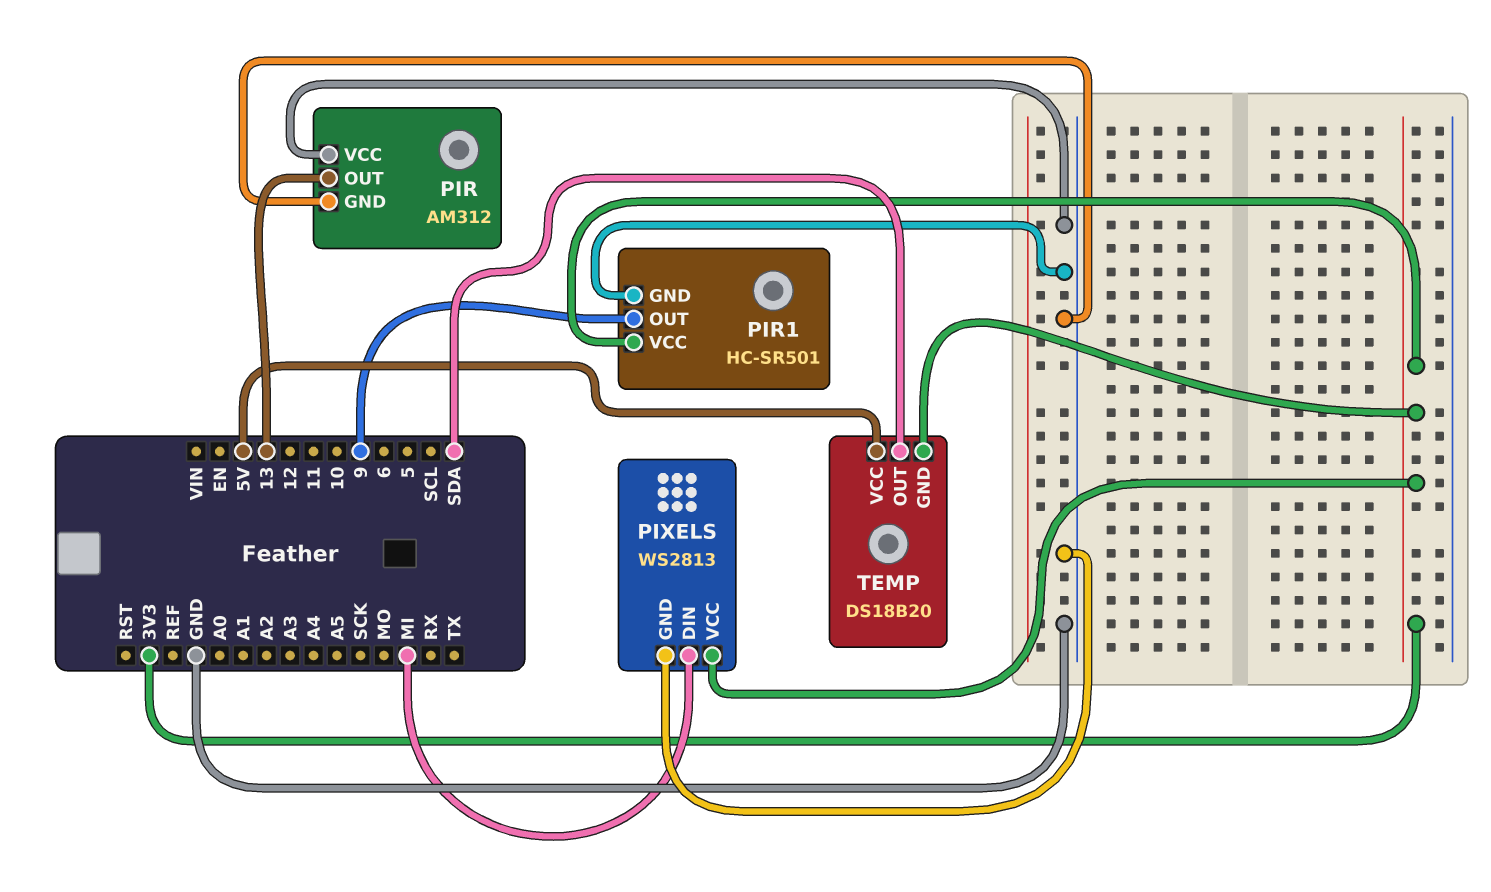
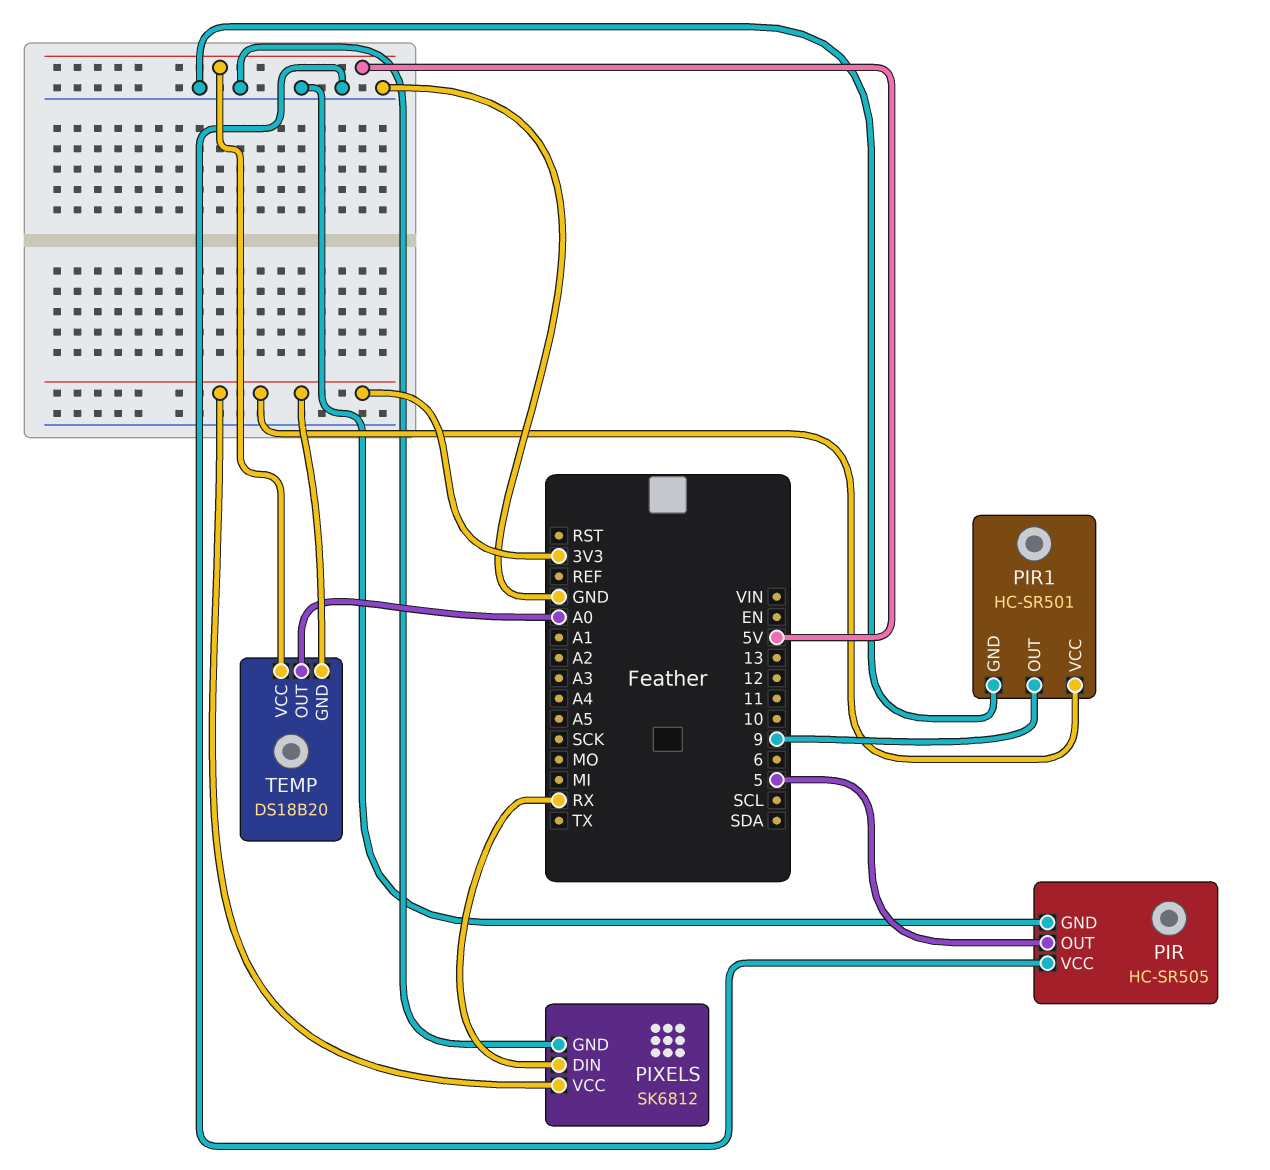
PIR: AM312 -> HC-SR505
PIR pin OUT: 13 -> 5
PIXELS: WS2813 -> SK6812
PIXELS pin DIN: MI -> RX
TEMP pin OUT: SDA -> A0

